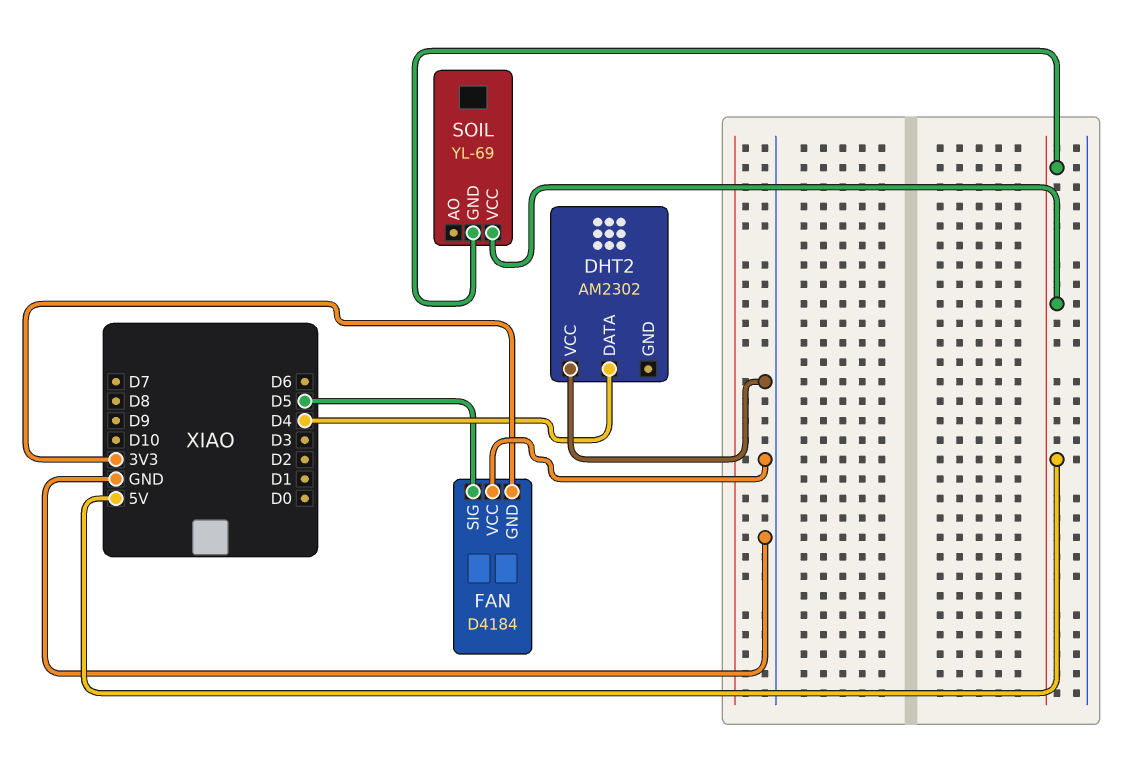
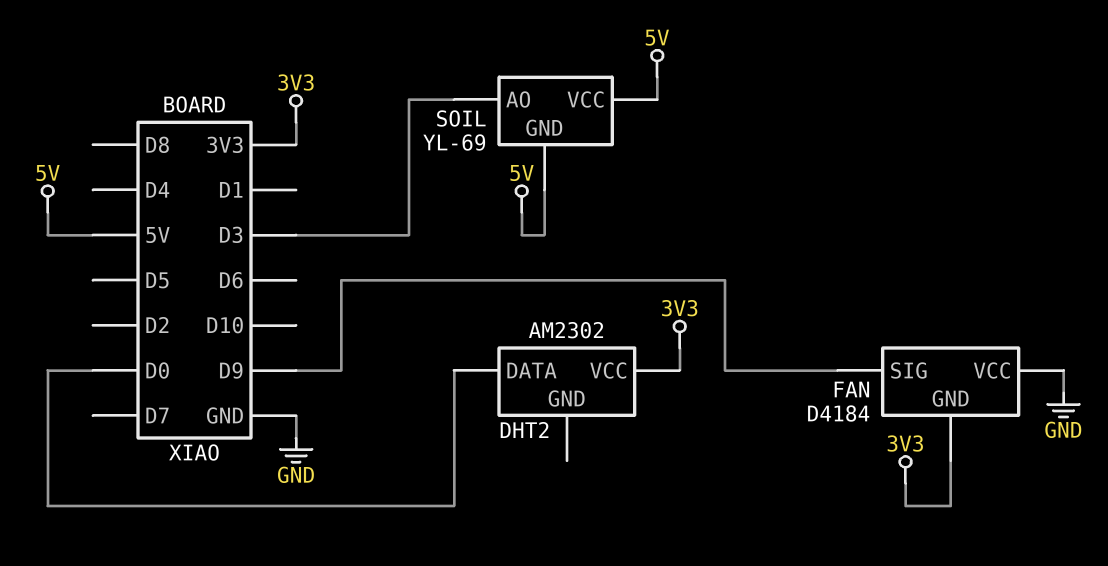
DHT2 pin DATA: D4 -> D0
DHT2 pin VCC: GND -> 3V3
FAN pin SIG: D5 -> D9
SOIL pin AO: none -> D3

